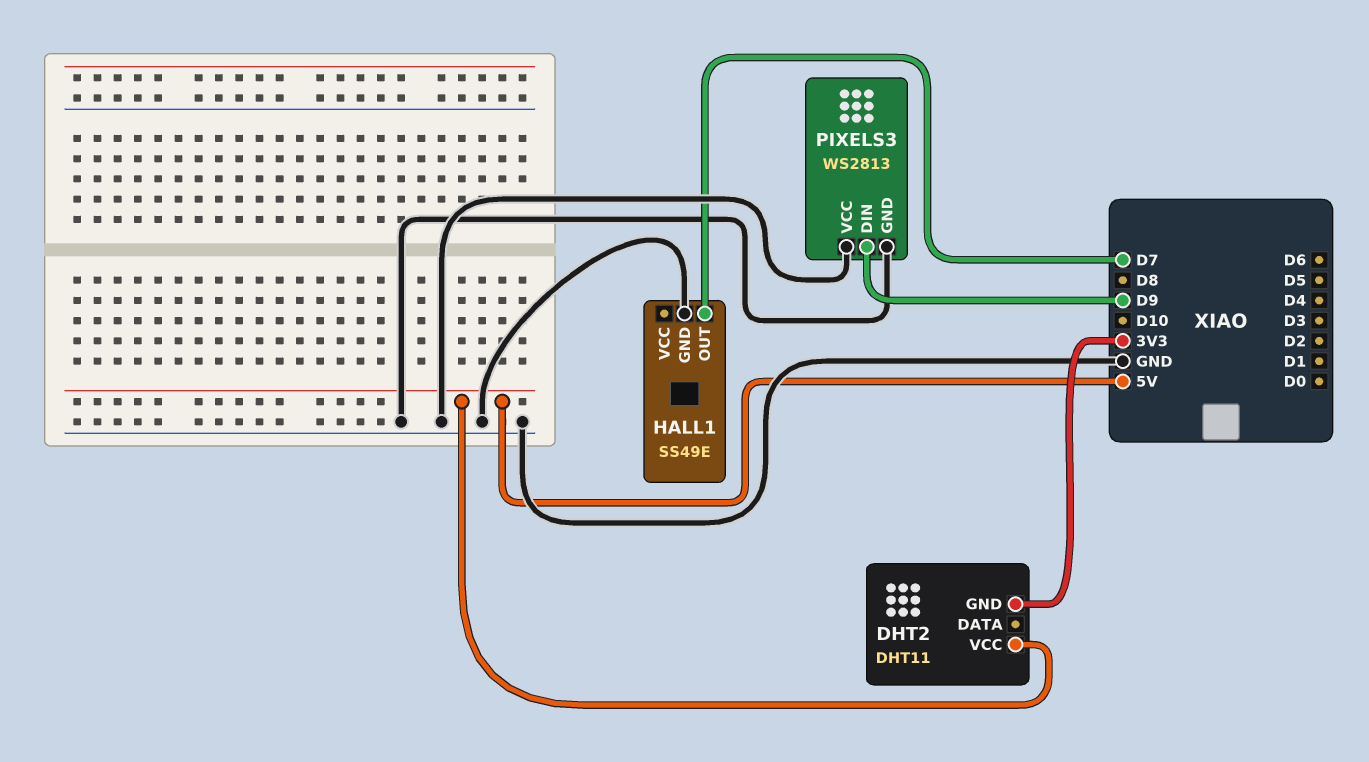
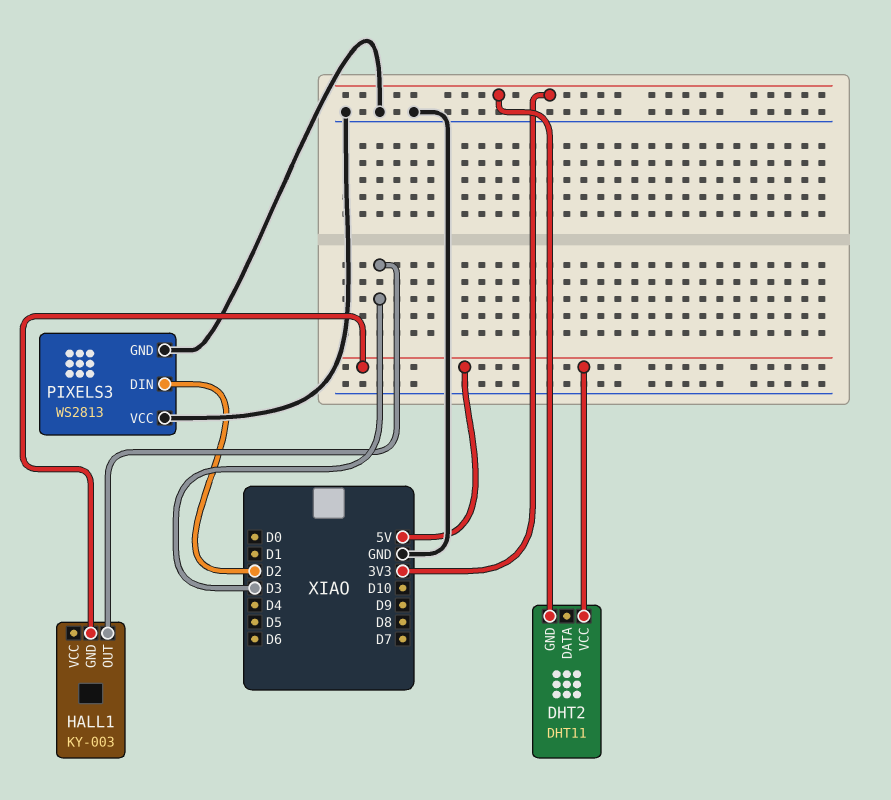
HALL1: SS49E -> KY-003
HALL1 pin GND: GND -> 5V
HALL1 pin OUT: D7 -> D3
PIXELS3 pin DIN: D9 -> D2

